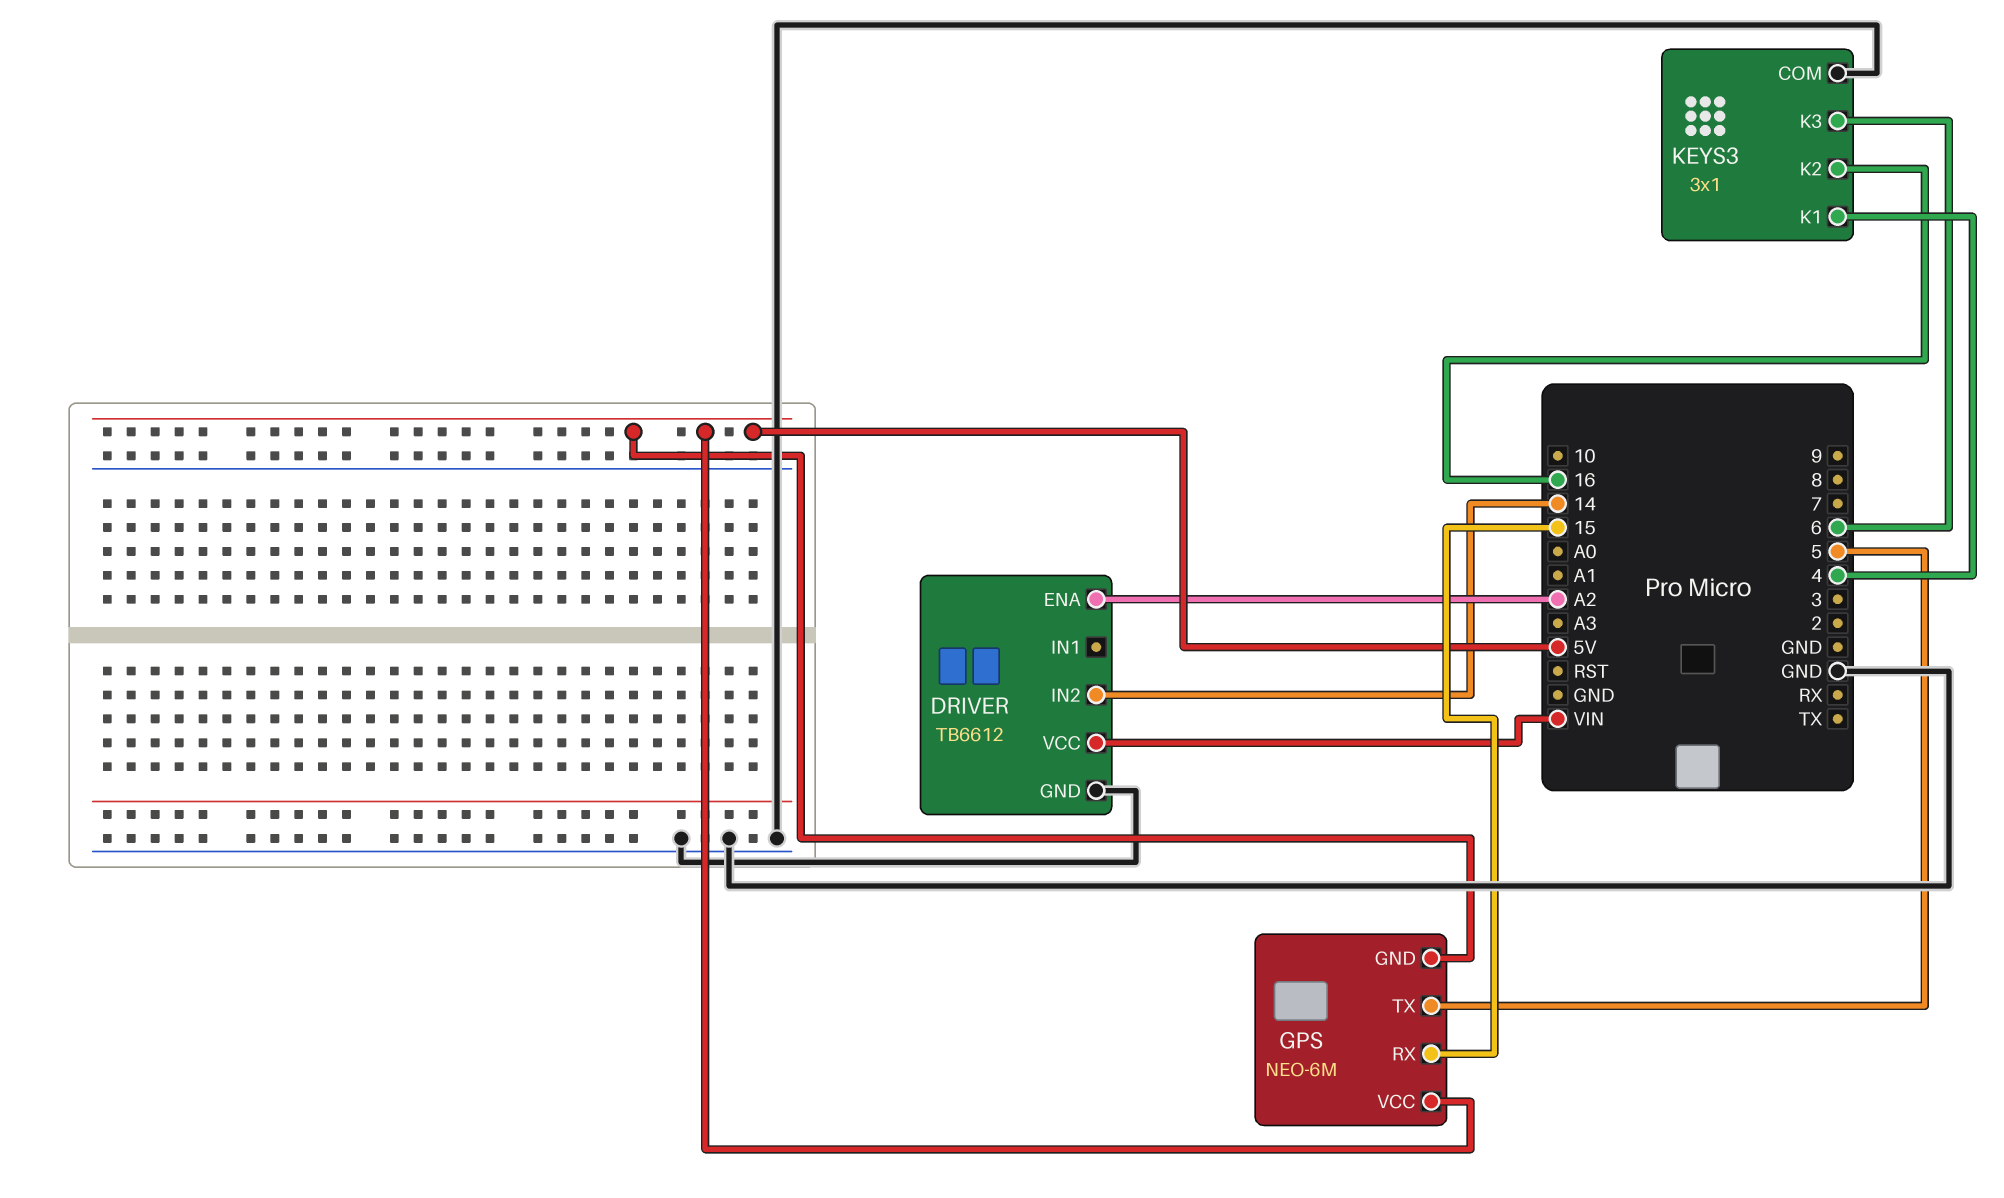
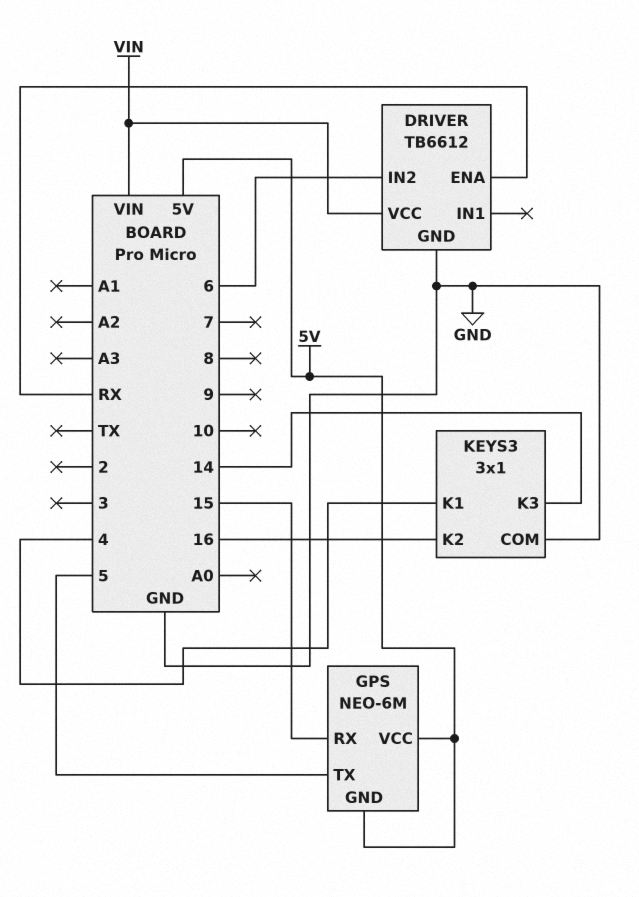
DRIVER pin ENA: A2 -> RX
DRIVER pin IN2: 14 -> 6
KEYS3 pin K3: 6 -> 14

